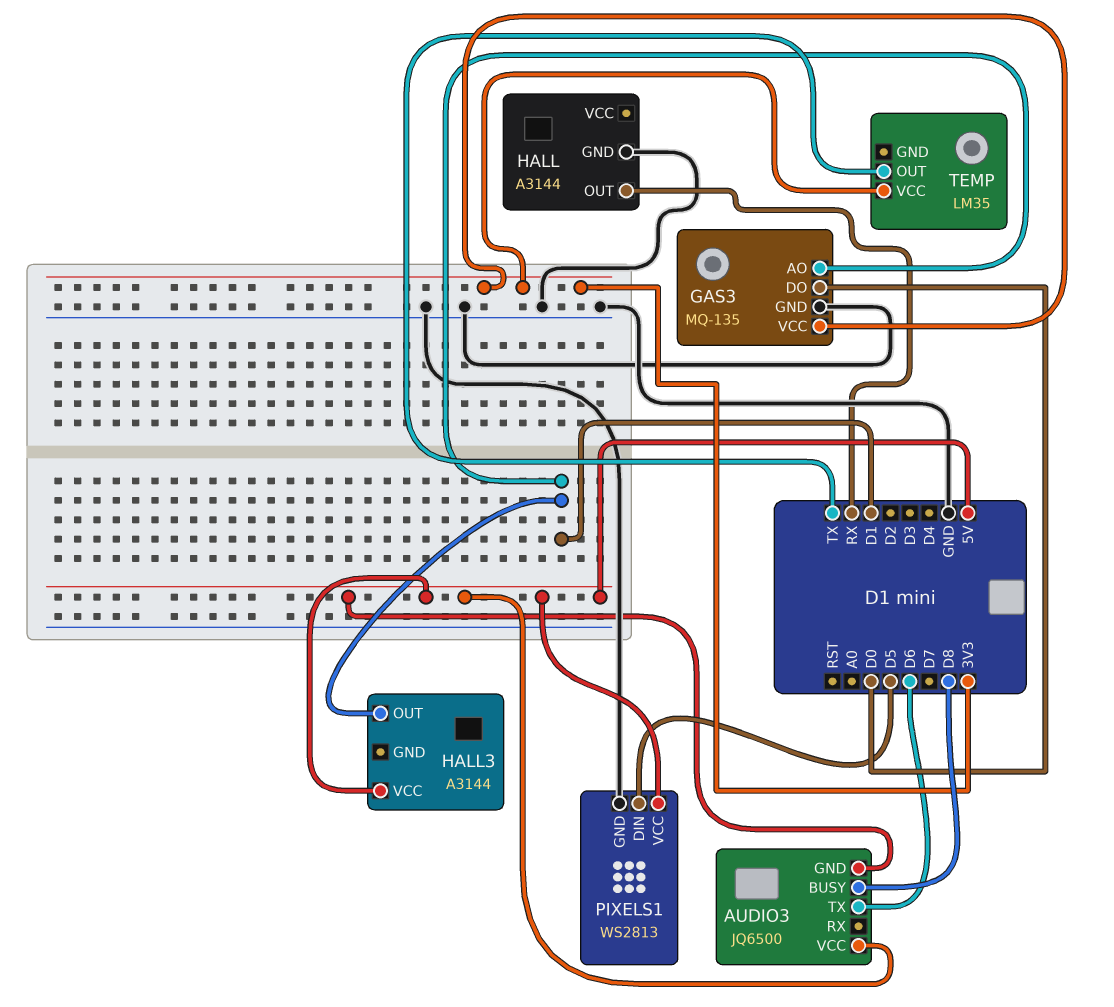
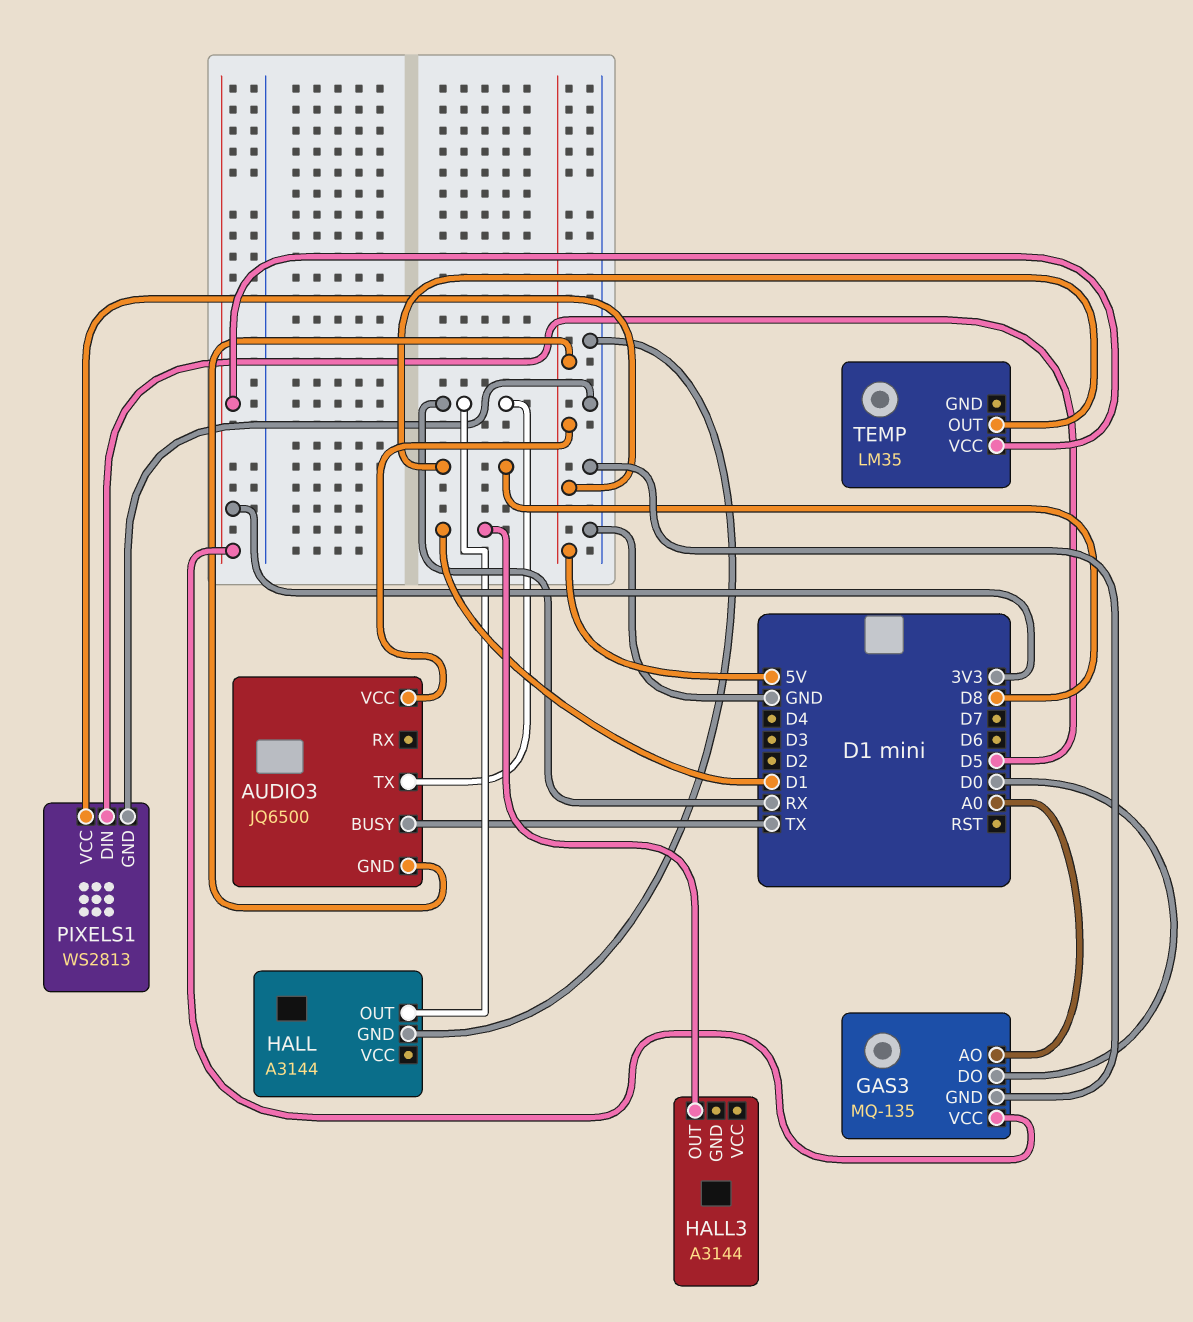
AUDIO3 pin BUSY: D8 -> TX
AUDIO3 pin TX: D6 -> RX
GAS3 pin AO: D1 -> A0
HALL3 pin VCC: 5V -> none
TEMP pin OUT: TX -> D8

